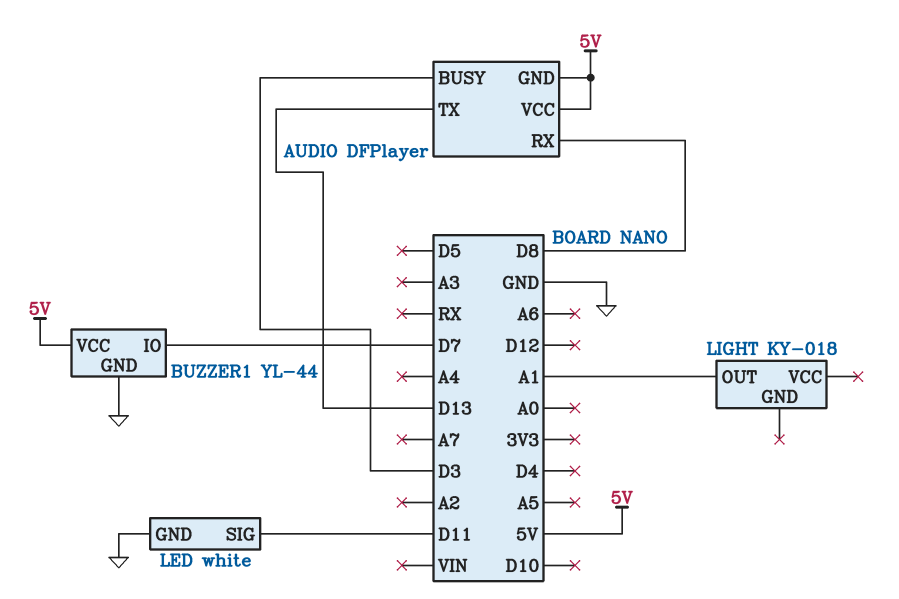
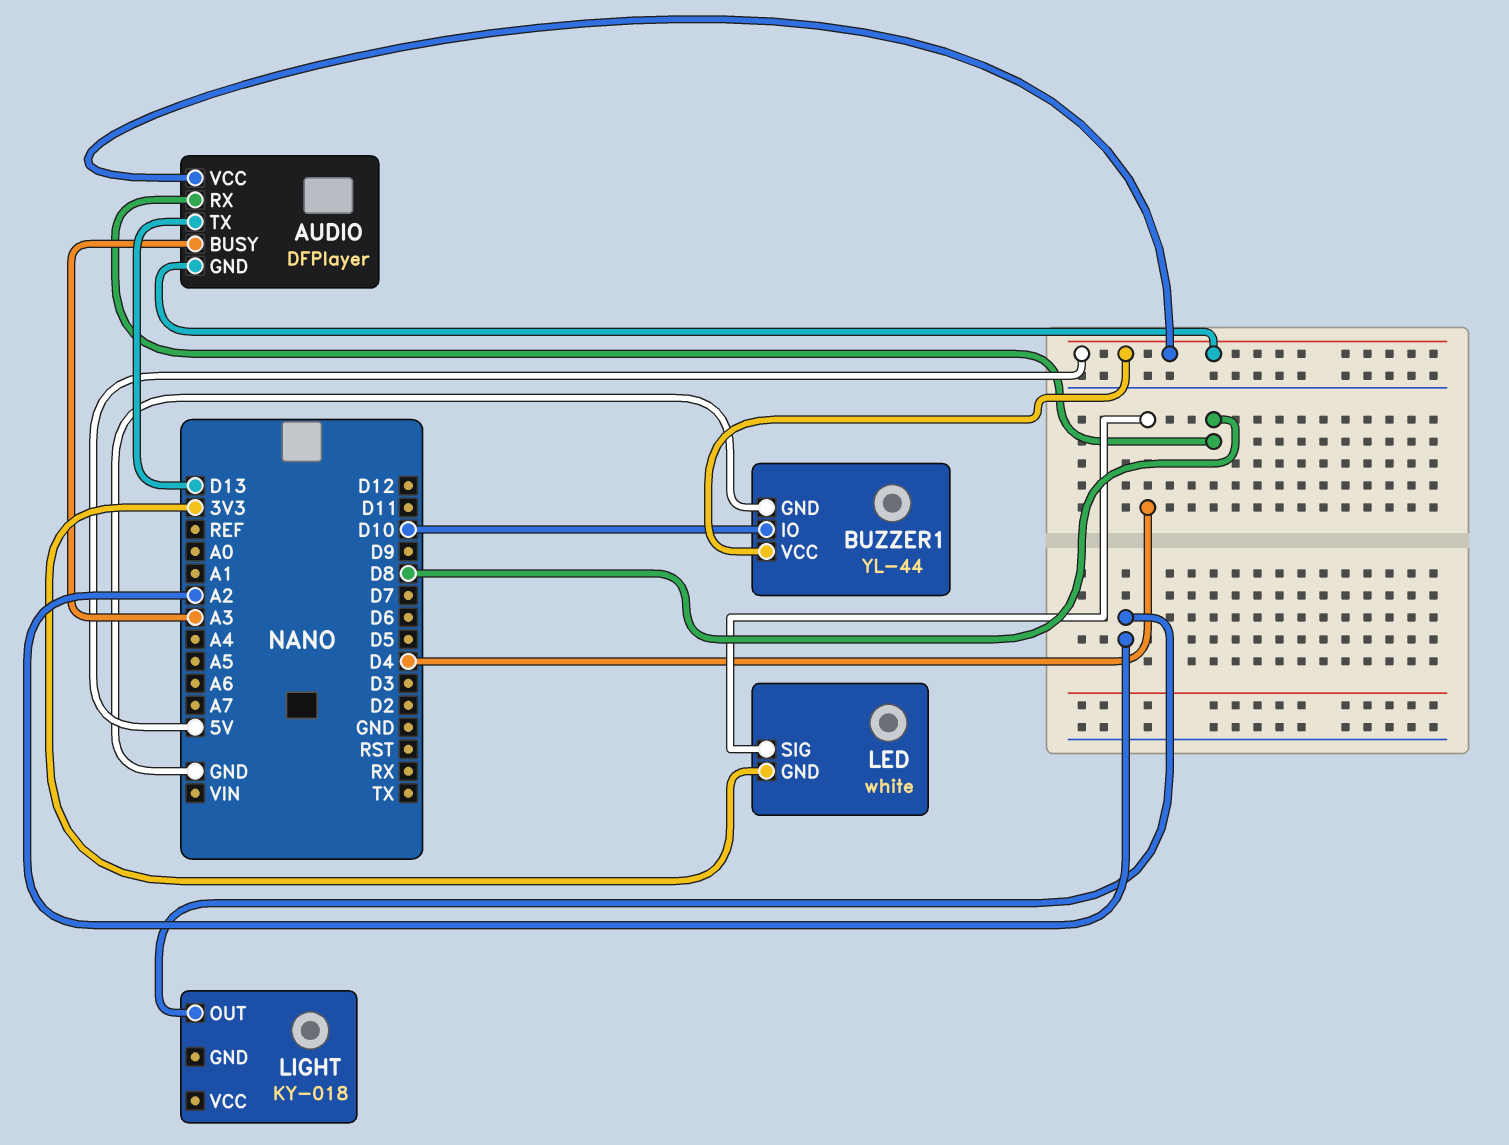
AUDIO pin BUSY: D3 -> A3
BUZZER1 pin IO: D7 -> D10
LED pin GND: GND -> 3V3
LED pin SIG: D11 -> D4
LIGHT pin OUT: A1 -> A2

